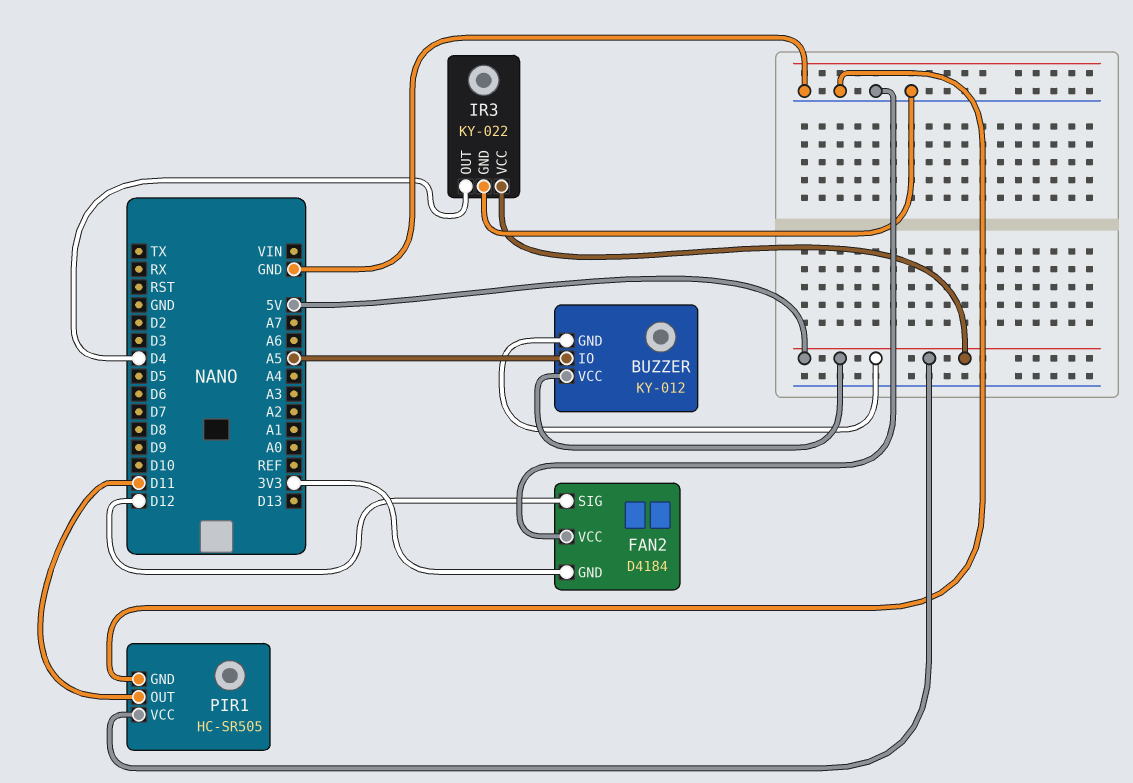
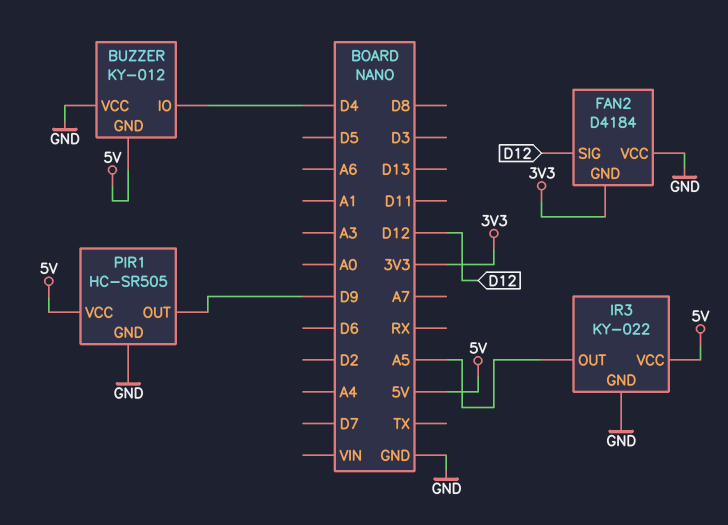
BUZZER pin IO: A5 -> D4
BUZZER pin VCC: 5V -> GND
IR3 pin OUT: D4 -> A5
PIR1 pin OUT: D11 -> D9

